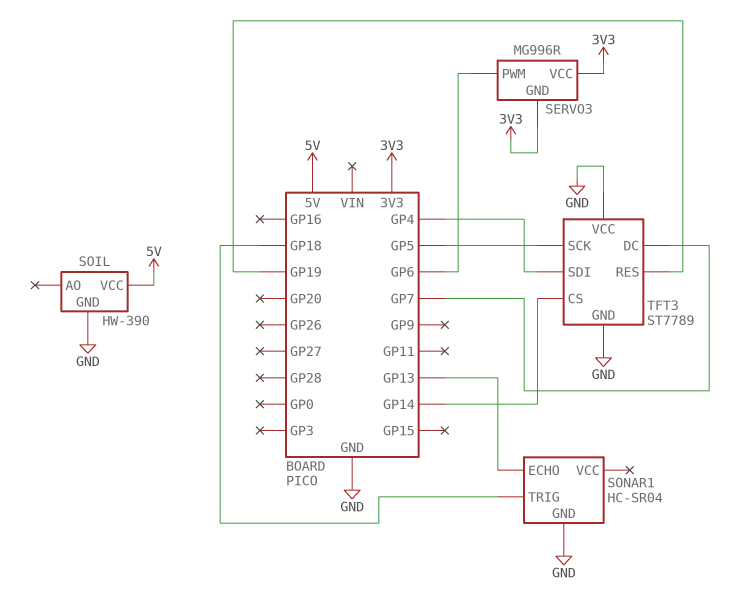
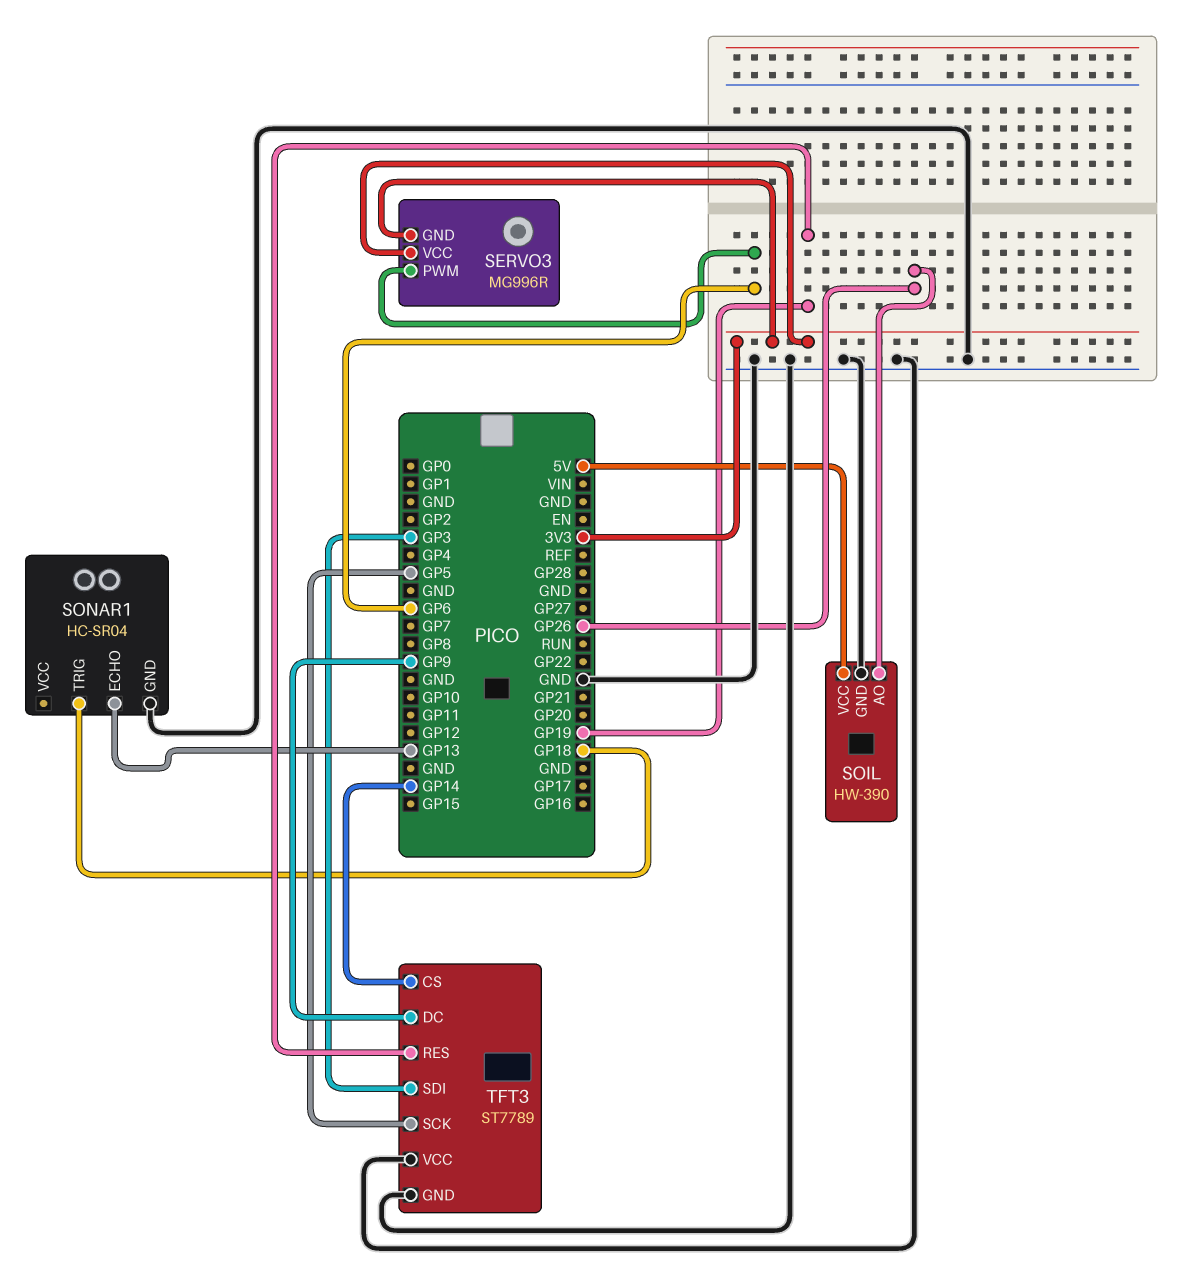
SOIL pin AO: none -> GP26
TFT3 pin DC: GP7 -> GP9
TFT3 pin SDI: GP4 -> GP3

